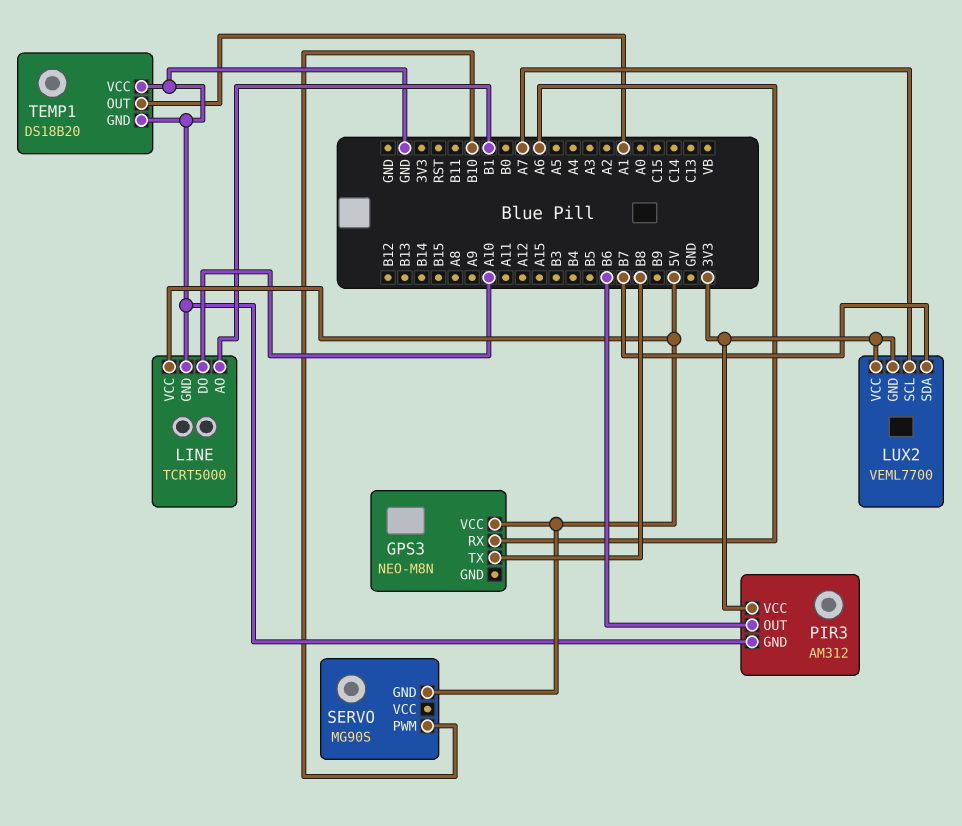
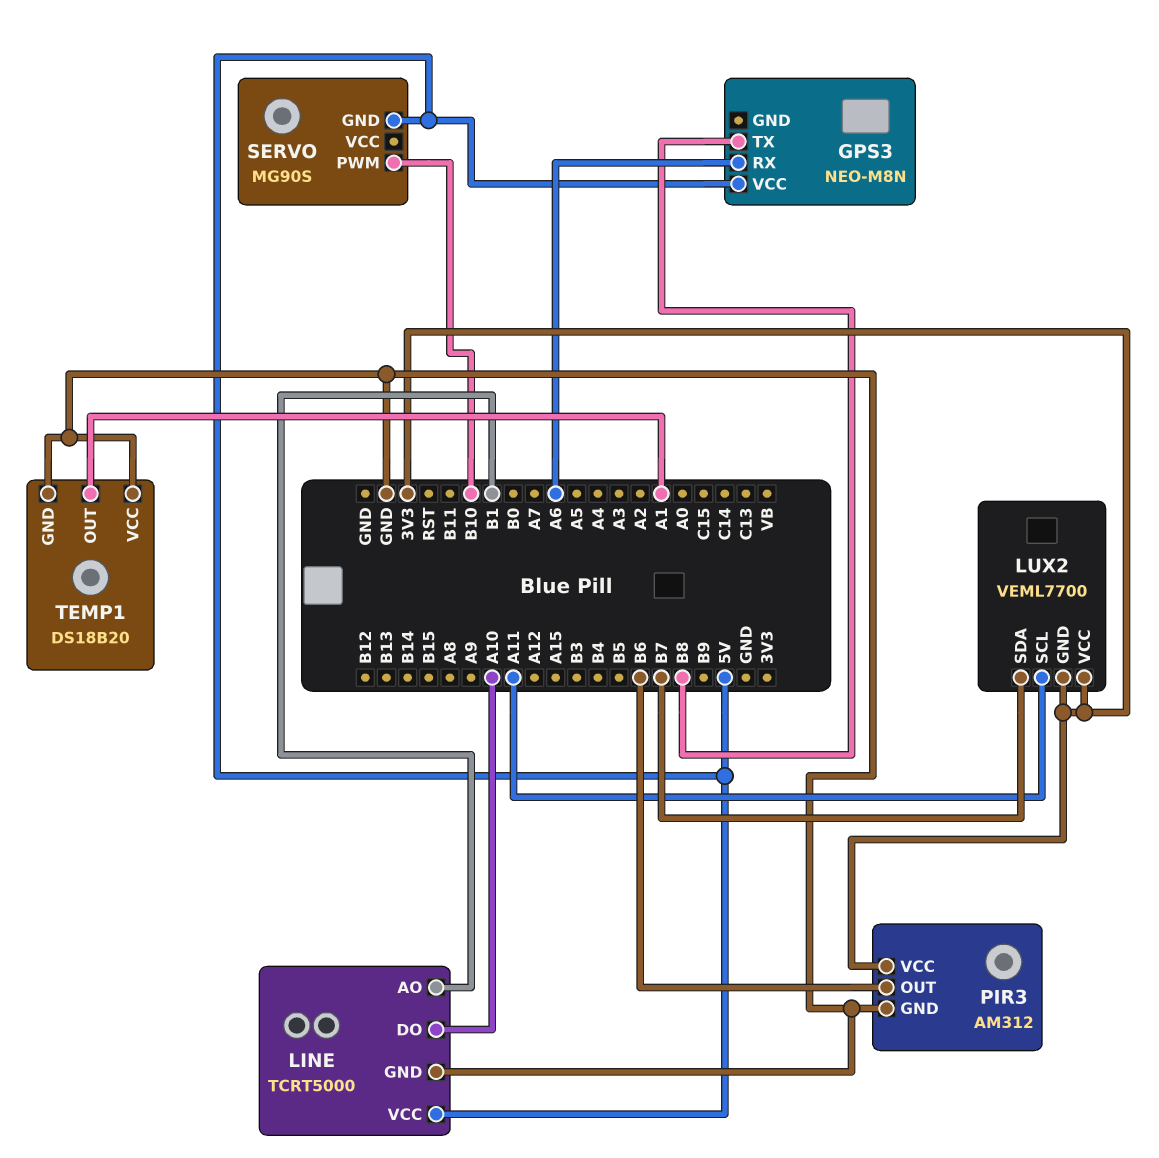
LUX2 pin SCL: A7 -> A11

